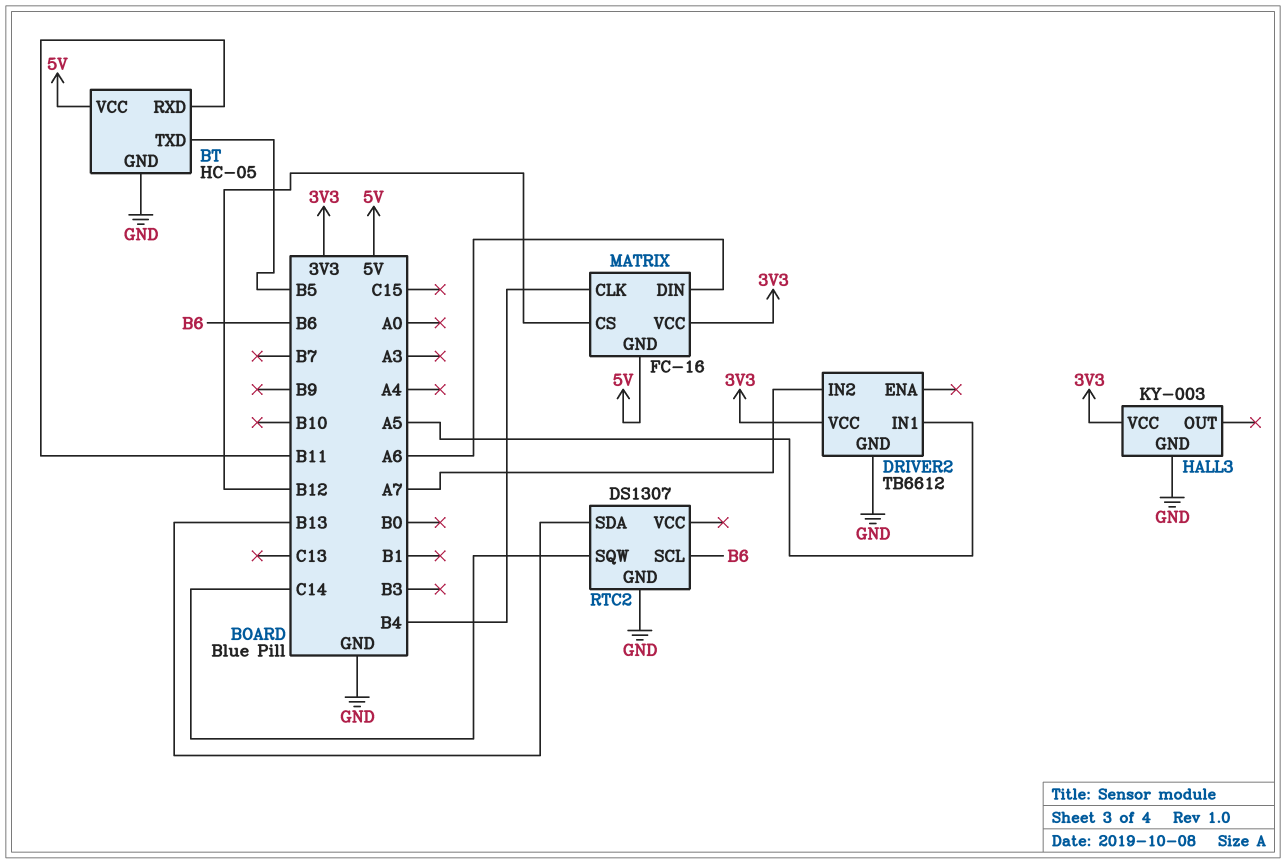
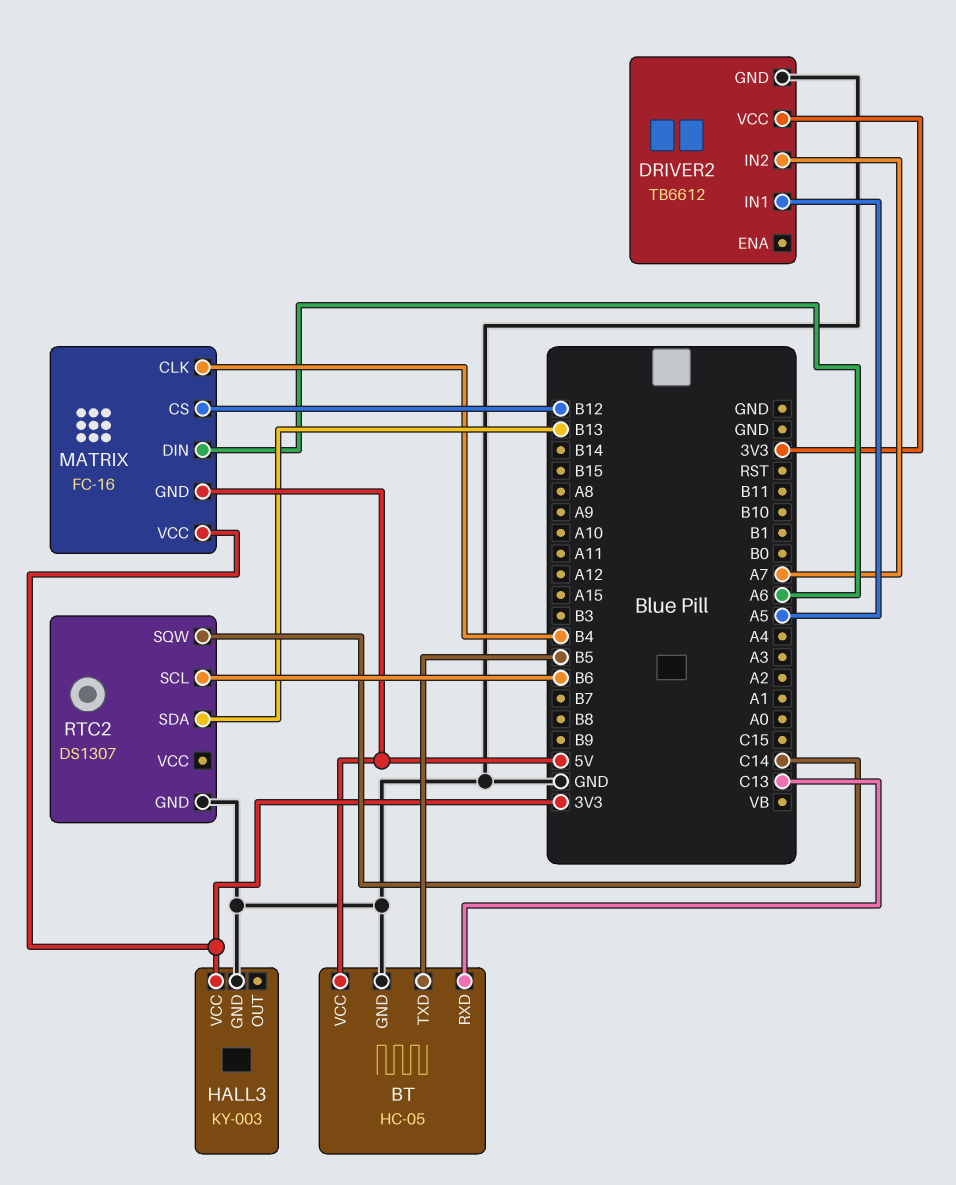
BT pin RXD: B11 -> C13

